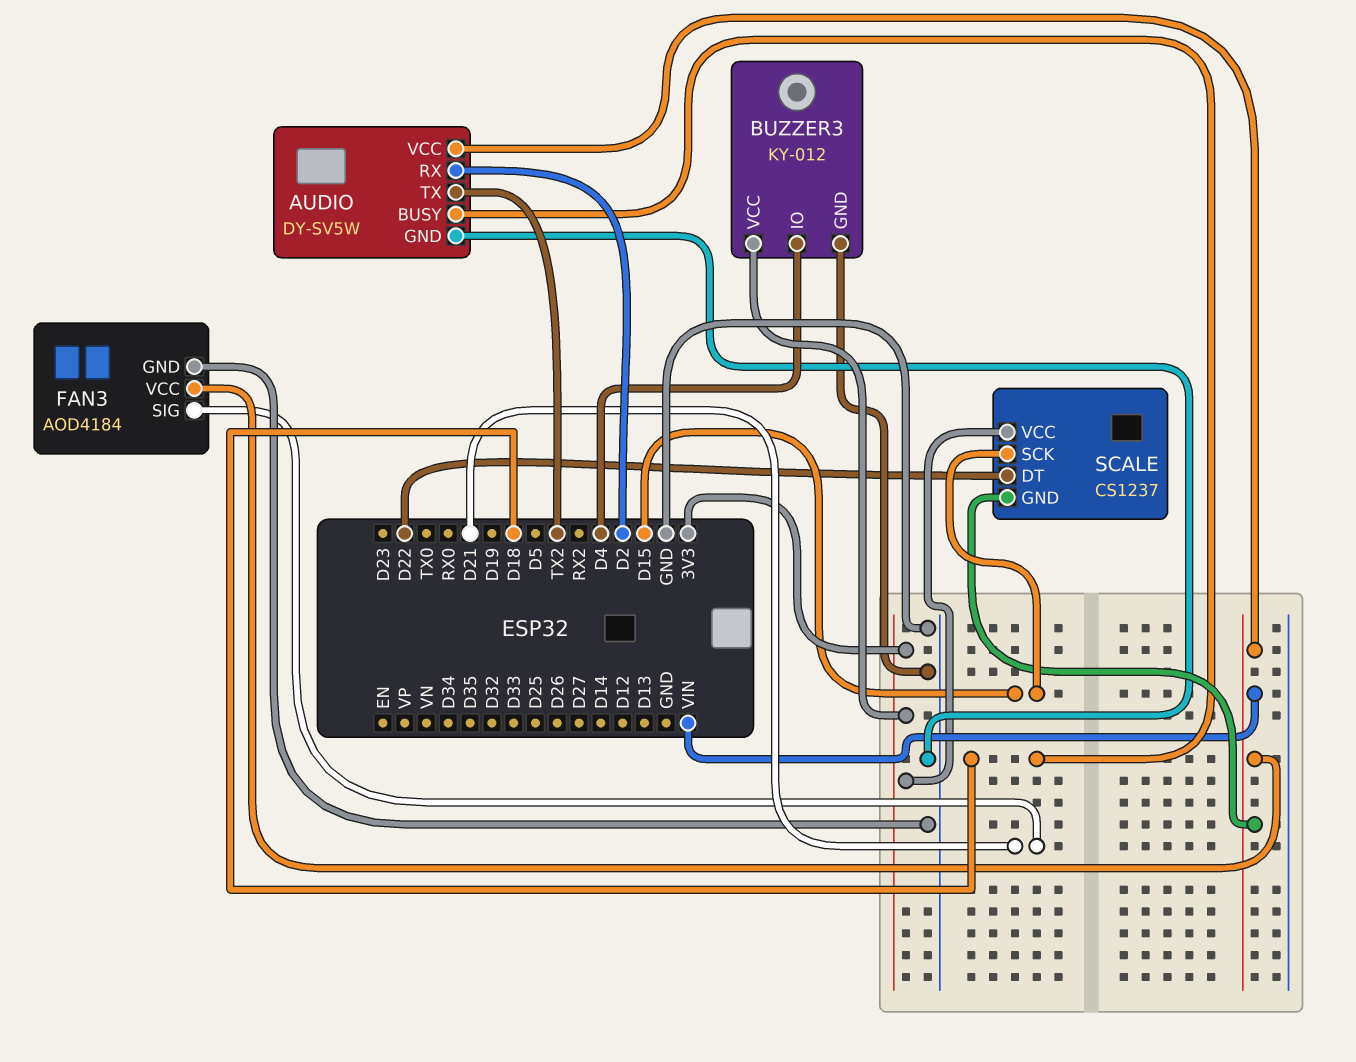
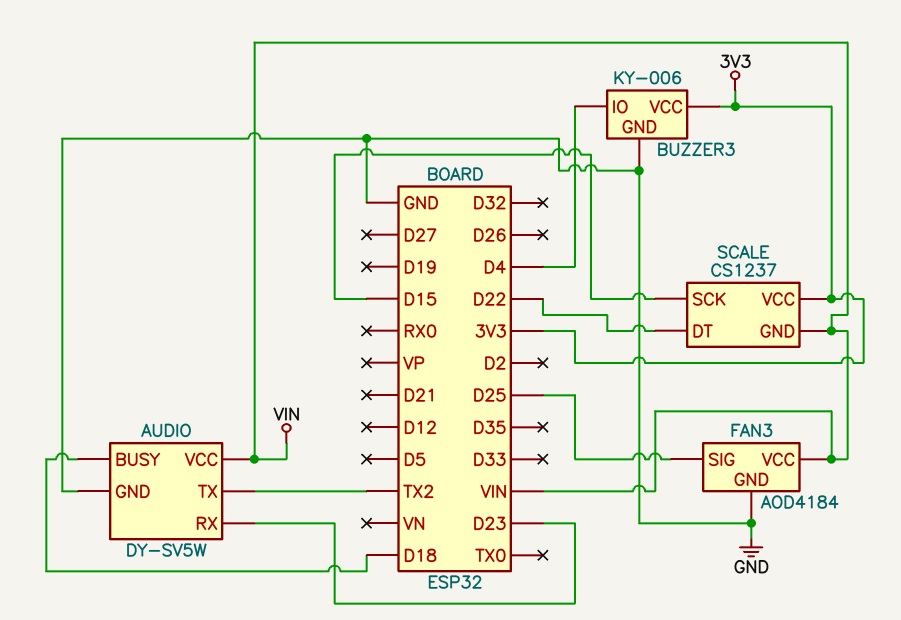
AUDIO pin RX: D2 -> D23
BUZZER3: KY-012 -> KY-006
FAN3 pin SIG: D21 -> D25

